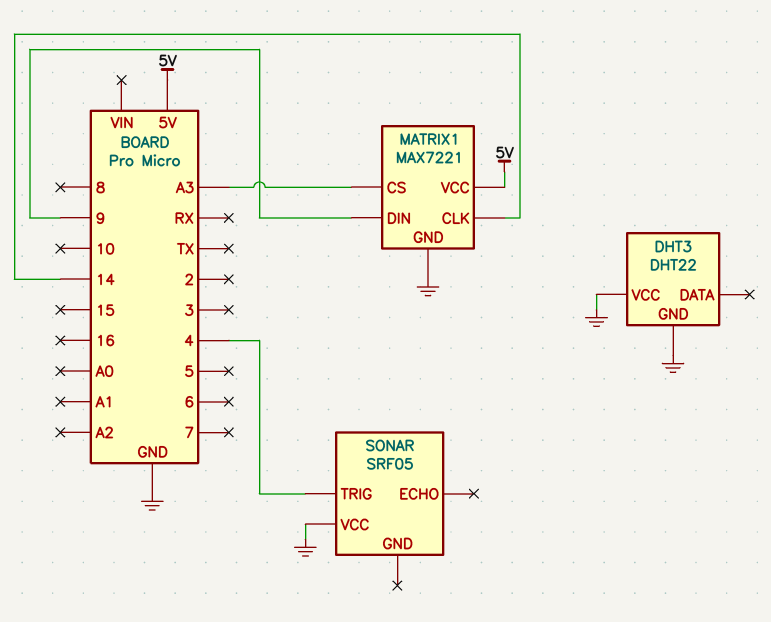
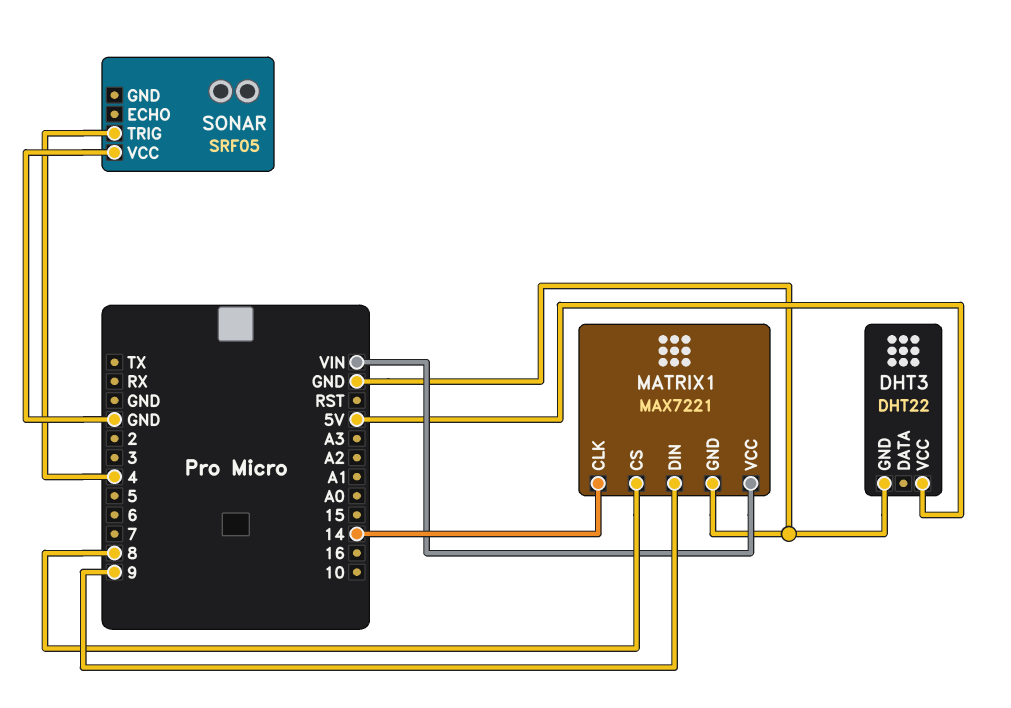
DHT3 pin VCC: GND -> 5V
MATRIX1 pin CS: A3 -> 8
MATRIX1 pin VCC: 5V -> VIN

